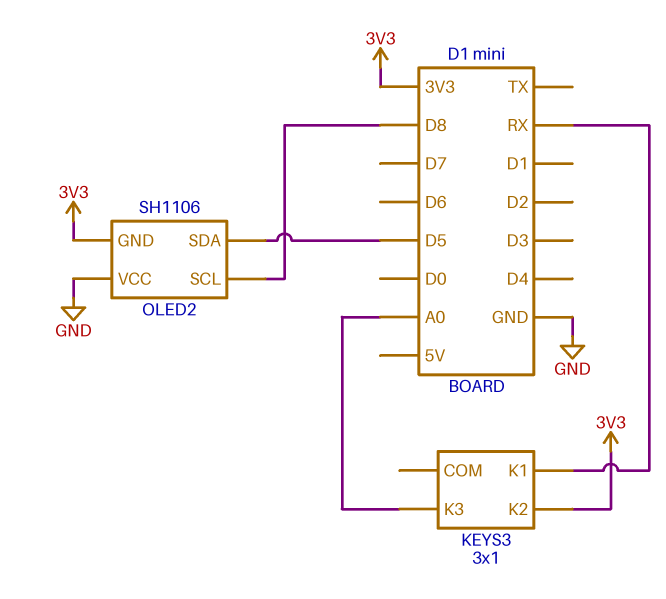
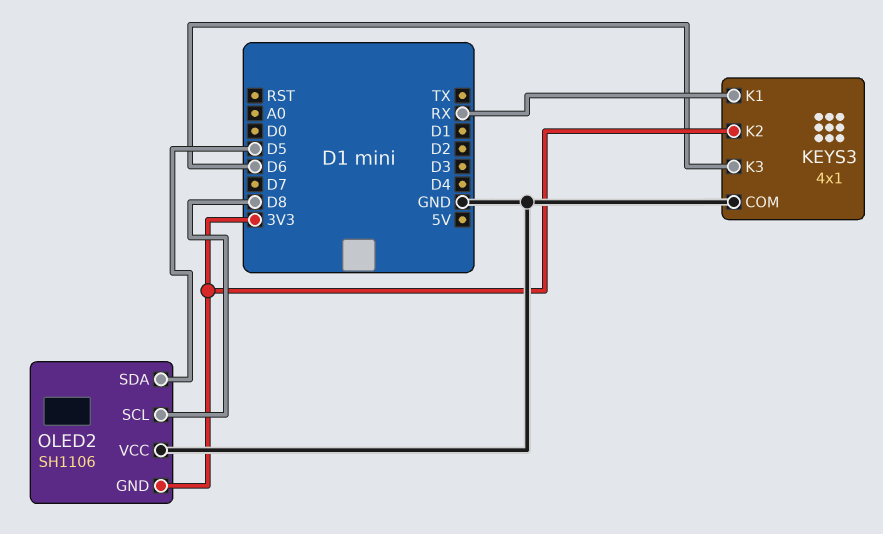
KEYS3: 3x1 -> 4x1
KEYS3 pin COM: none -> GND
KEYS3 pin K3: A0 -> D6

